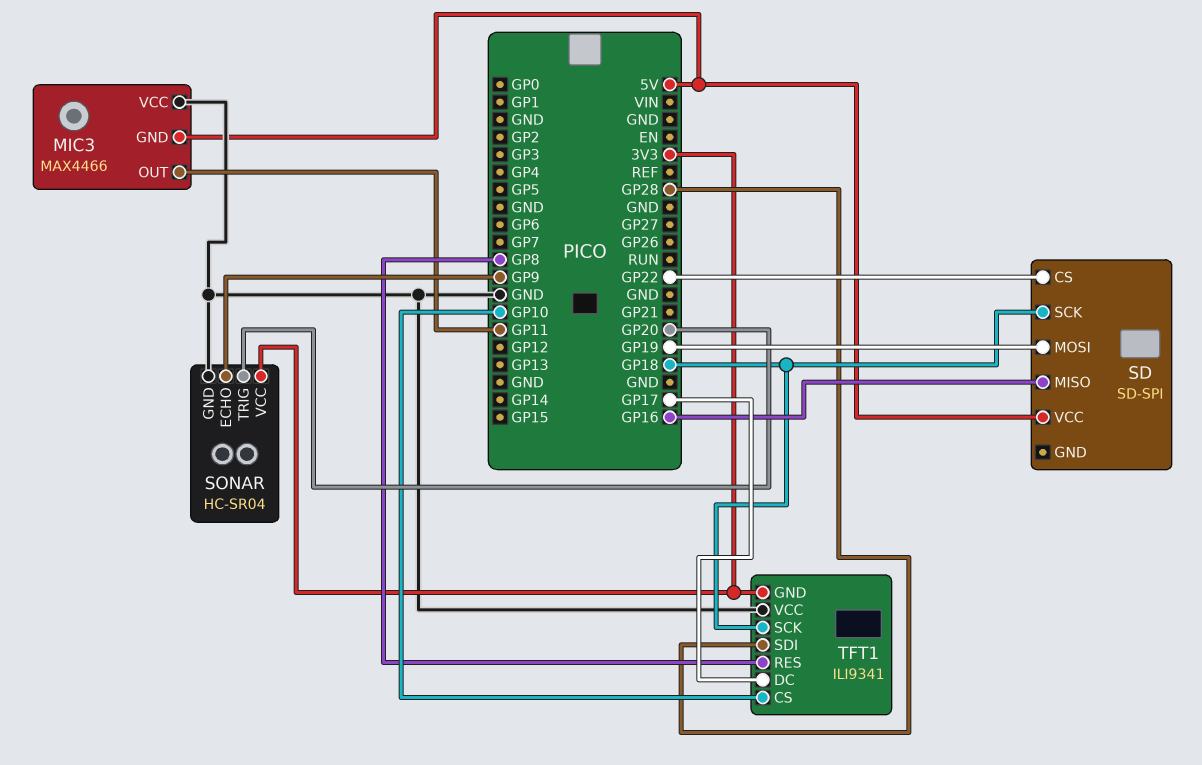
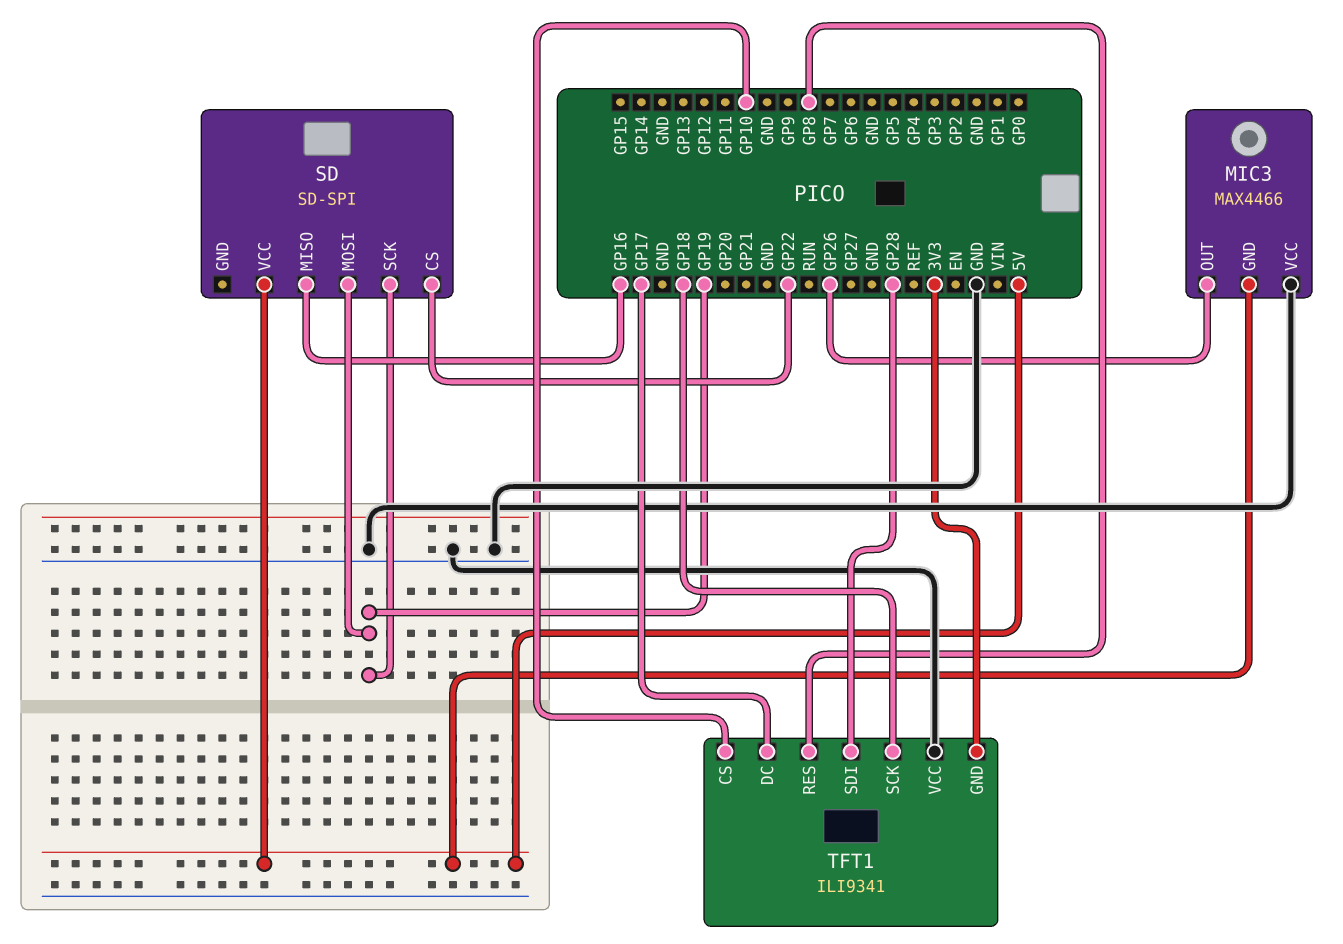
MIC3 pin OUT: GP11 -> GP26
SD pin SCK: GP18 -> GP19
SONAR: HC-SR04 -> none
SONAR pin ECHO: GP9 -> none
SONAR pin GND: GND -> none
SONAR pin TRIG: GP20 -> none
SONAR pin VCC: 3V3 -> none

